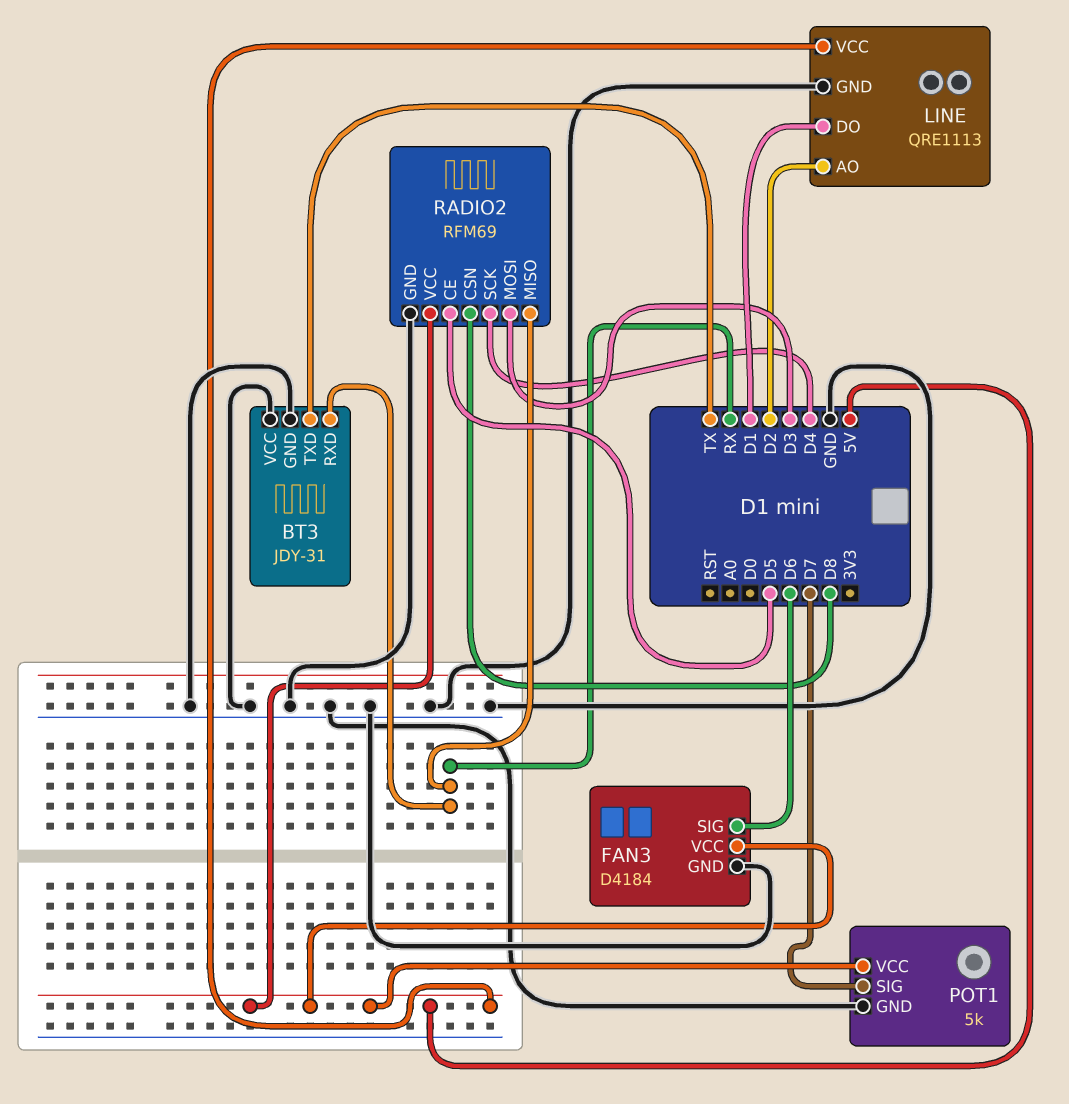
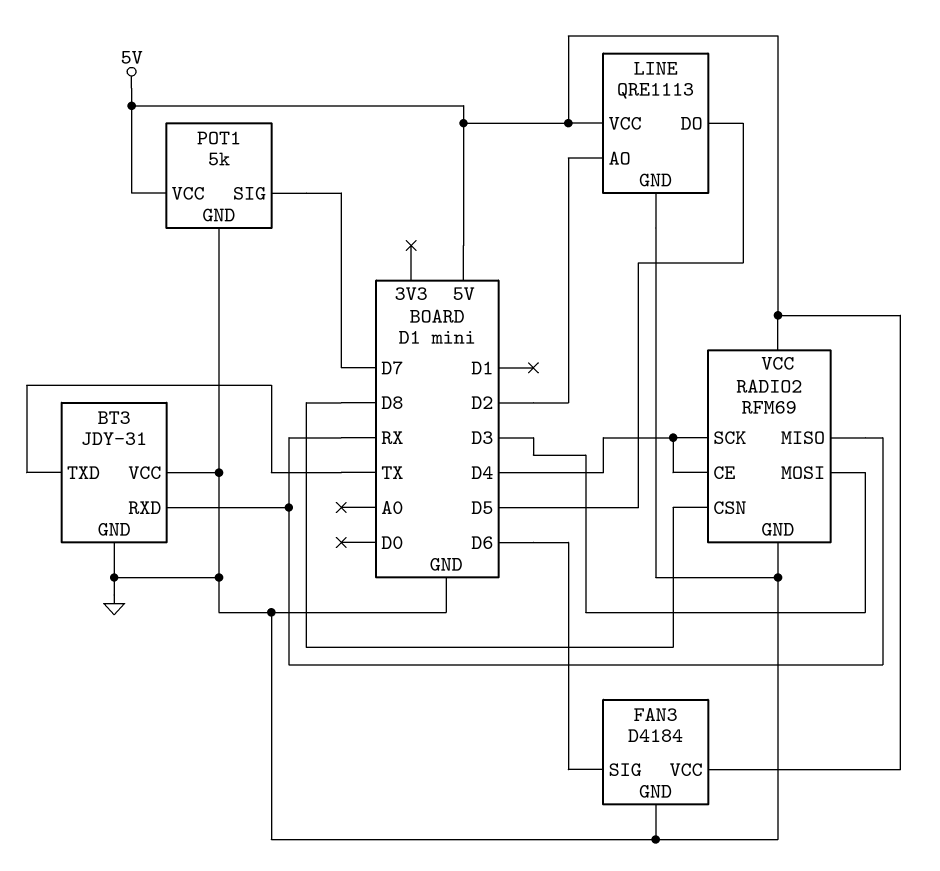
LINE pin DO: D1 -> D5
RADIO2 pin CE: D5 -> D4

